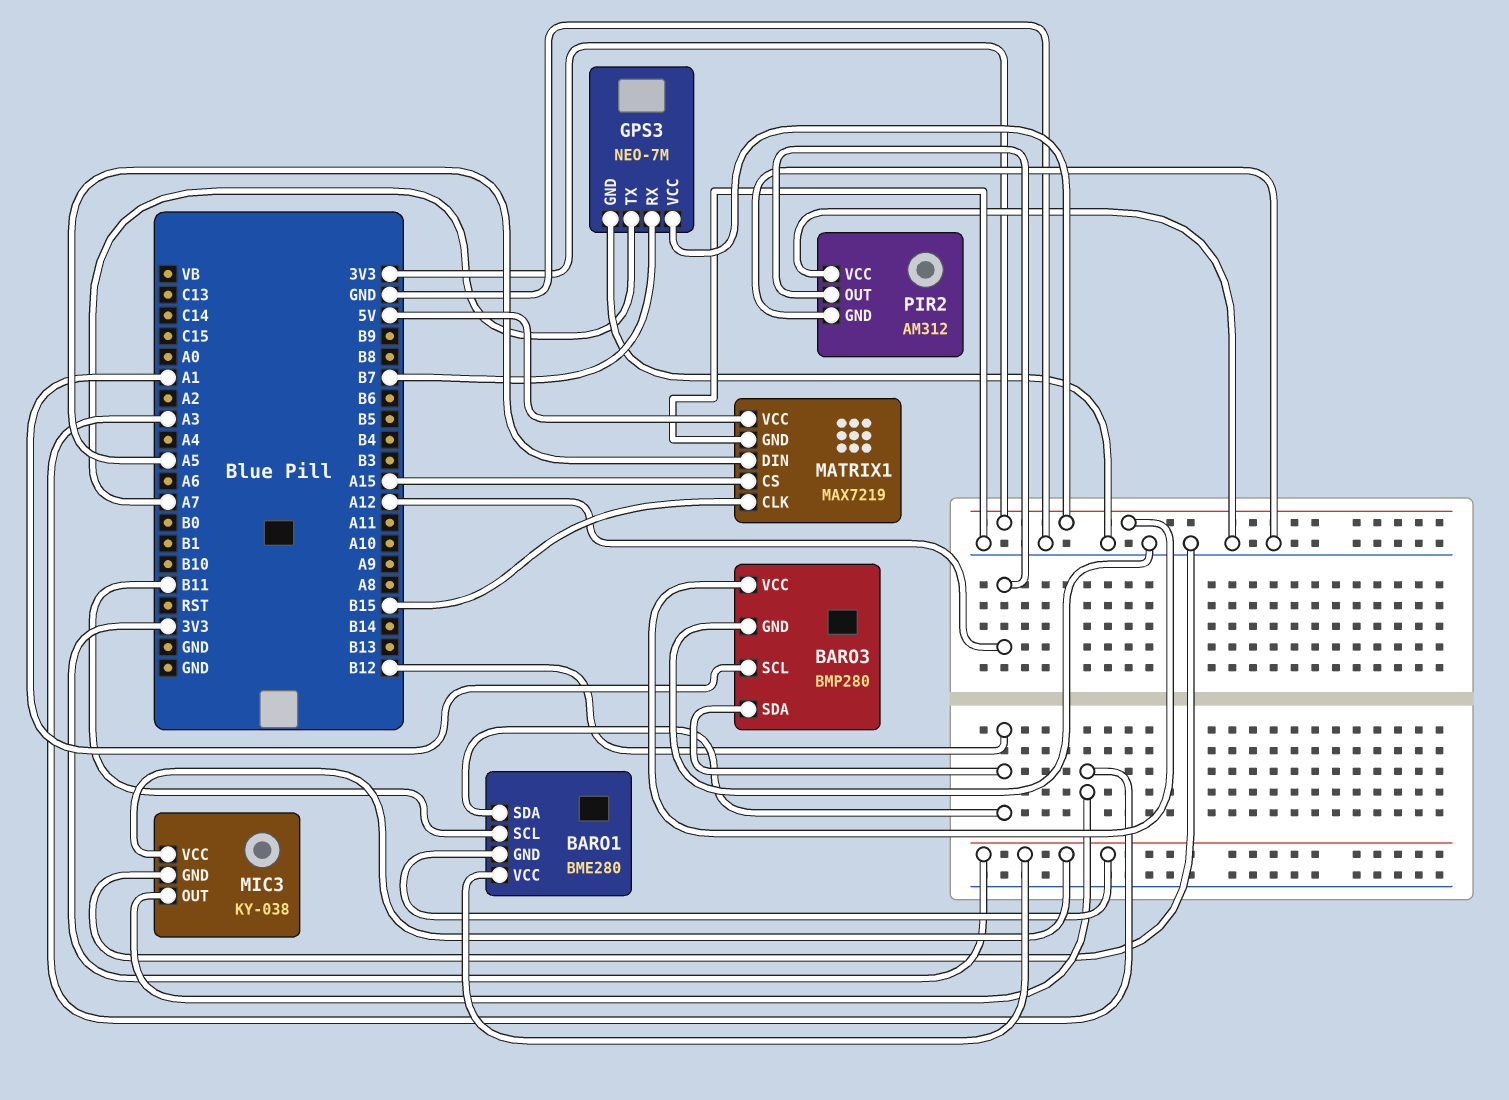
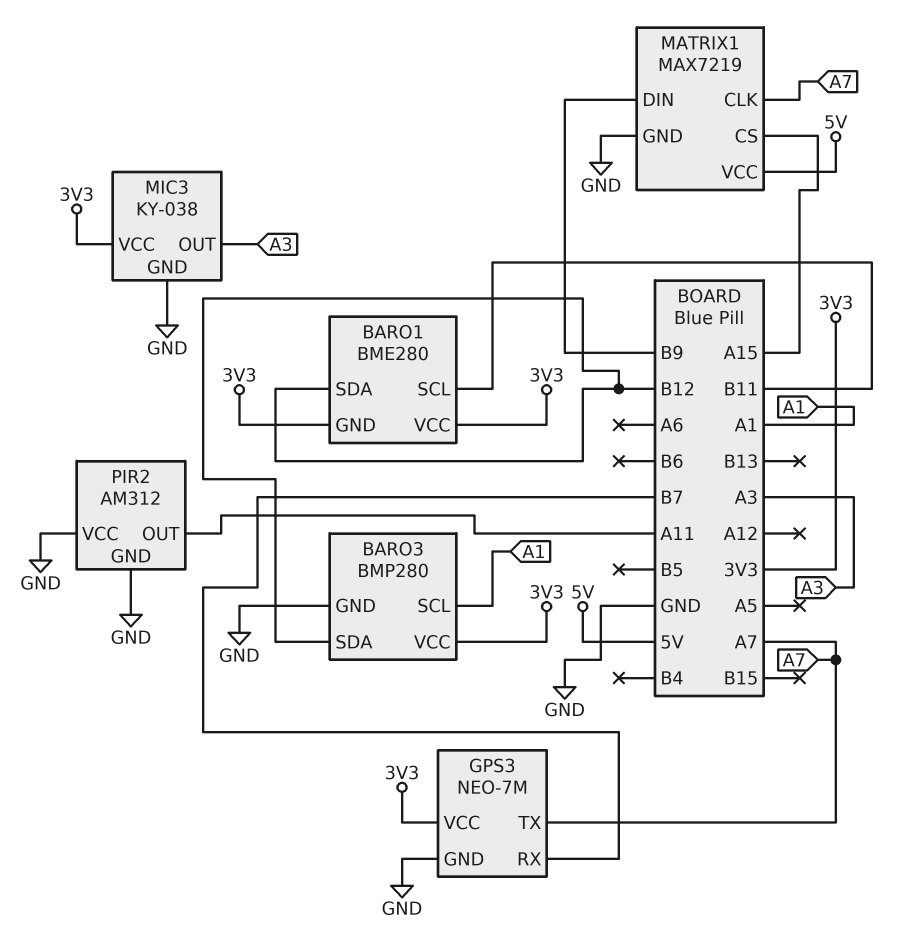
MATRIX1 pin CLK: B15 -> A7
MATRIX1 pin DIN: A5 -> B9
PIR2 pin OUT: A12 -> A11

